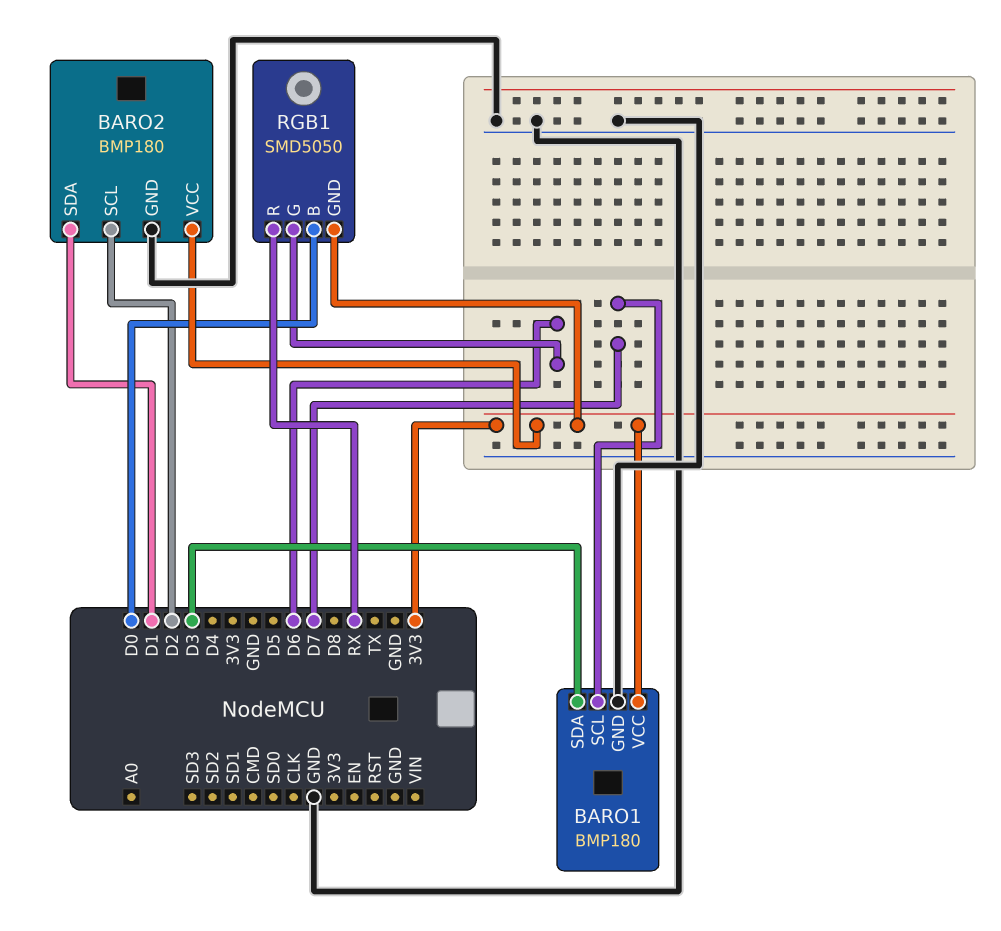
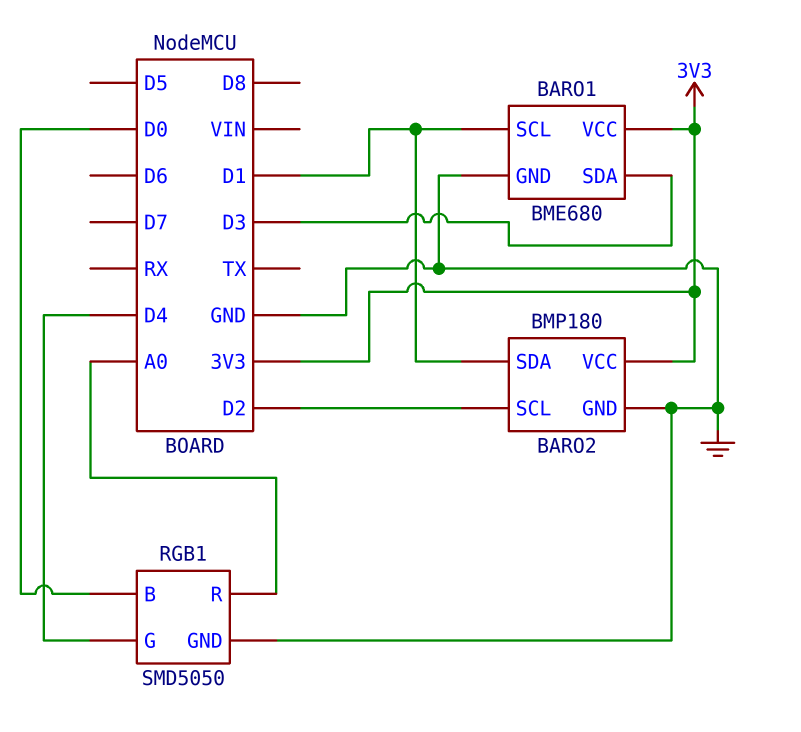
BARO1: BMP180 -> BME680
BARO1 pin SCL: D7 -> D1
RGB1 pin G: D6 -> D4
RGB1 pin GND: 3V3 -> GND
RGB1 pin R: RX -> A0

